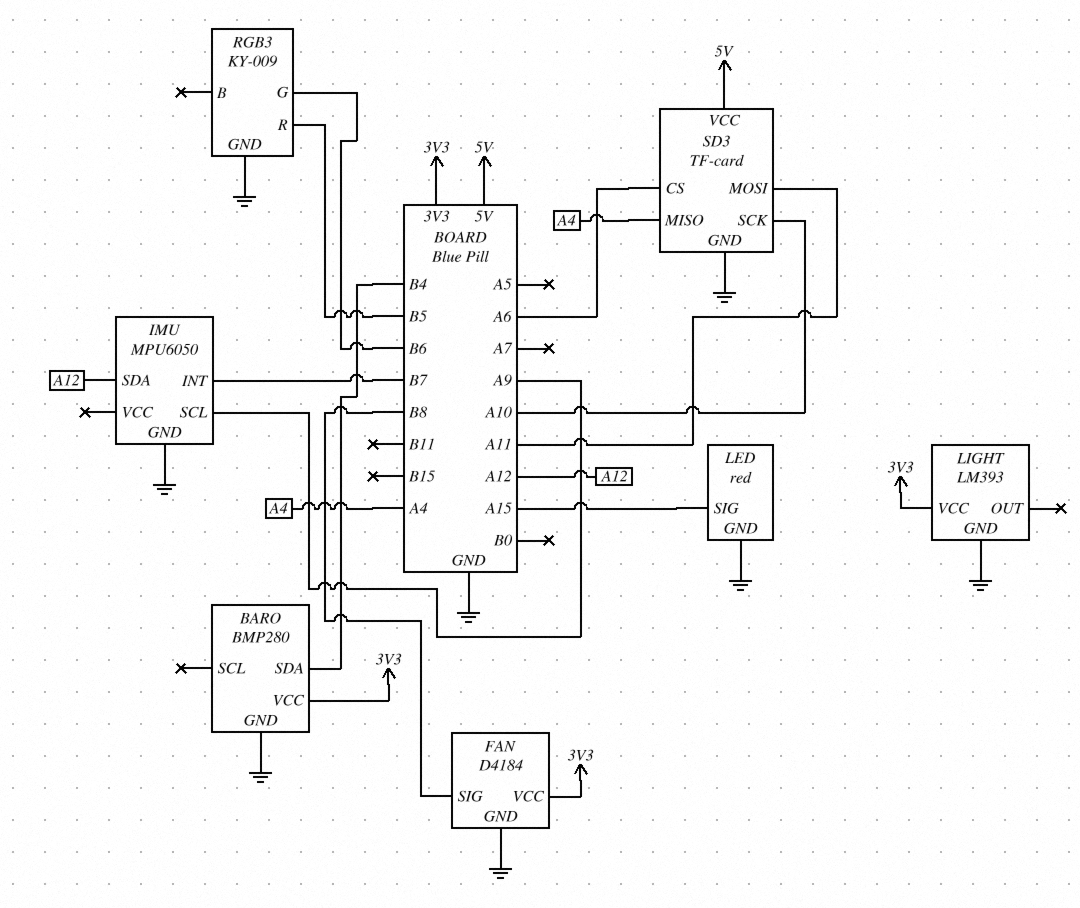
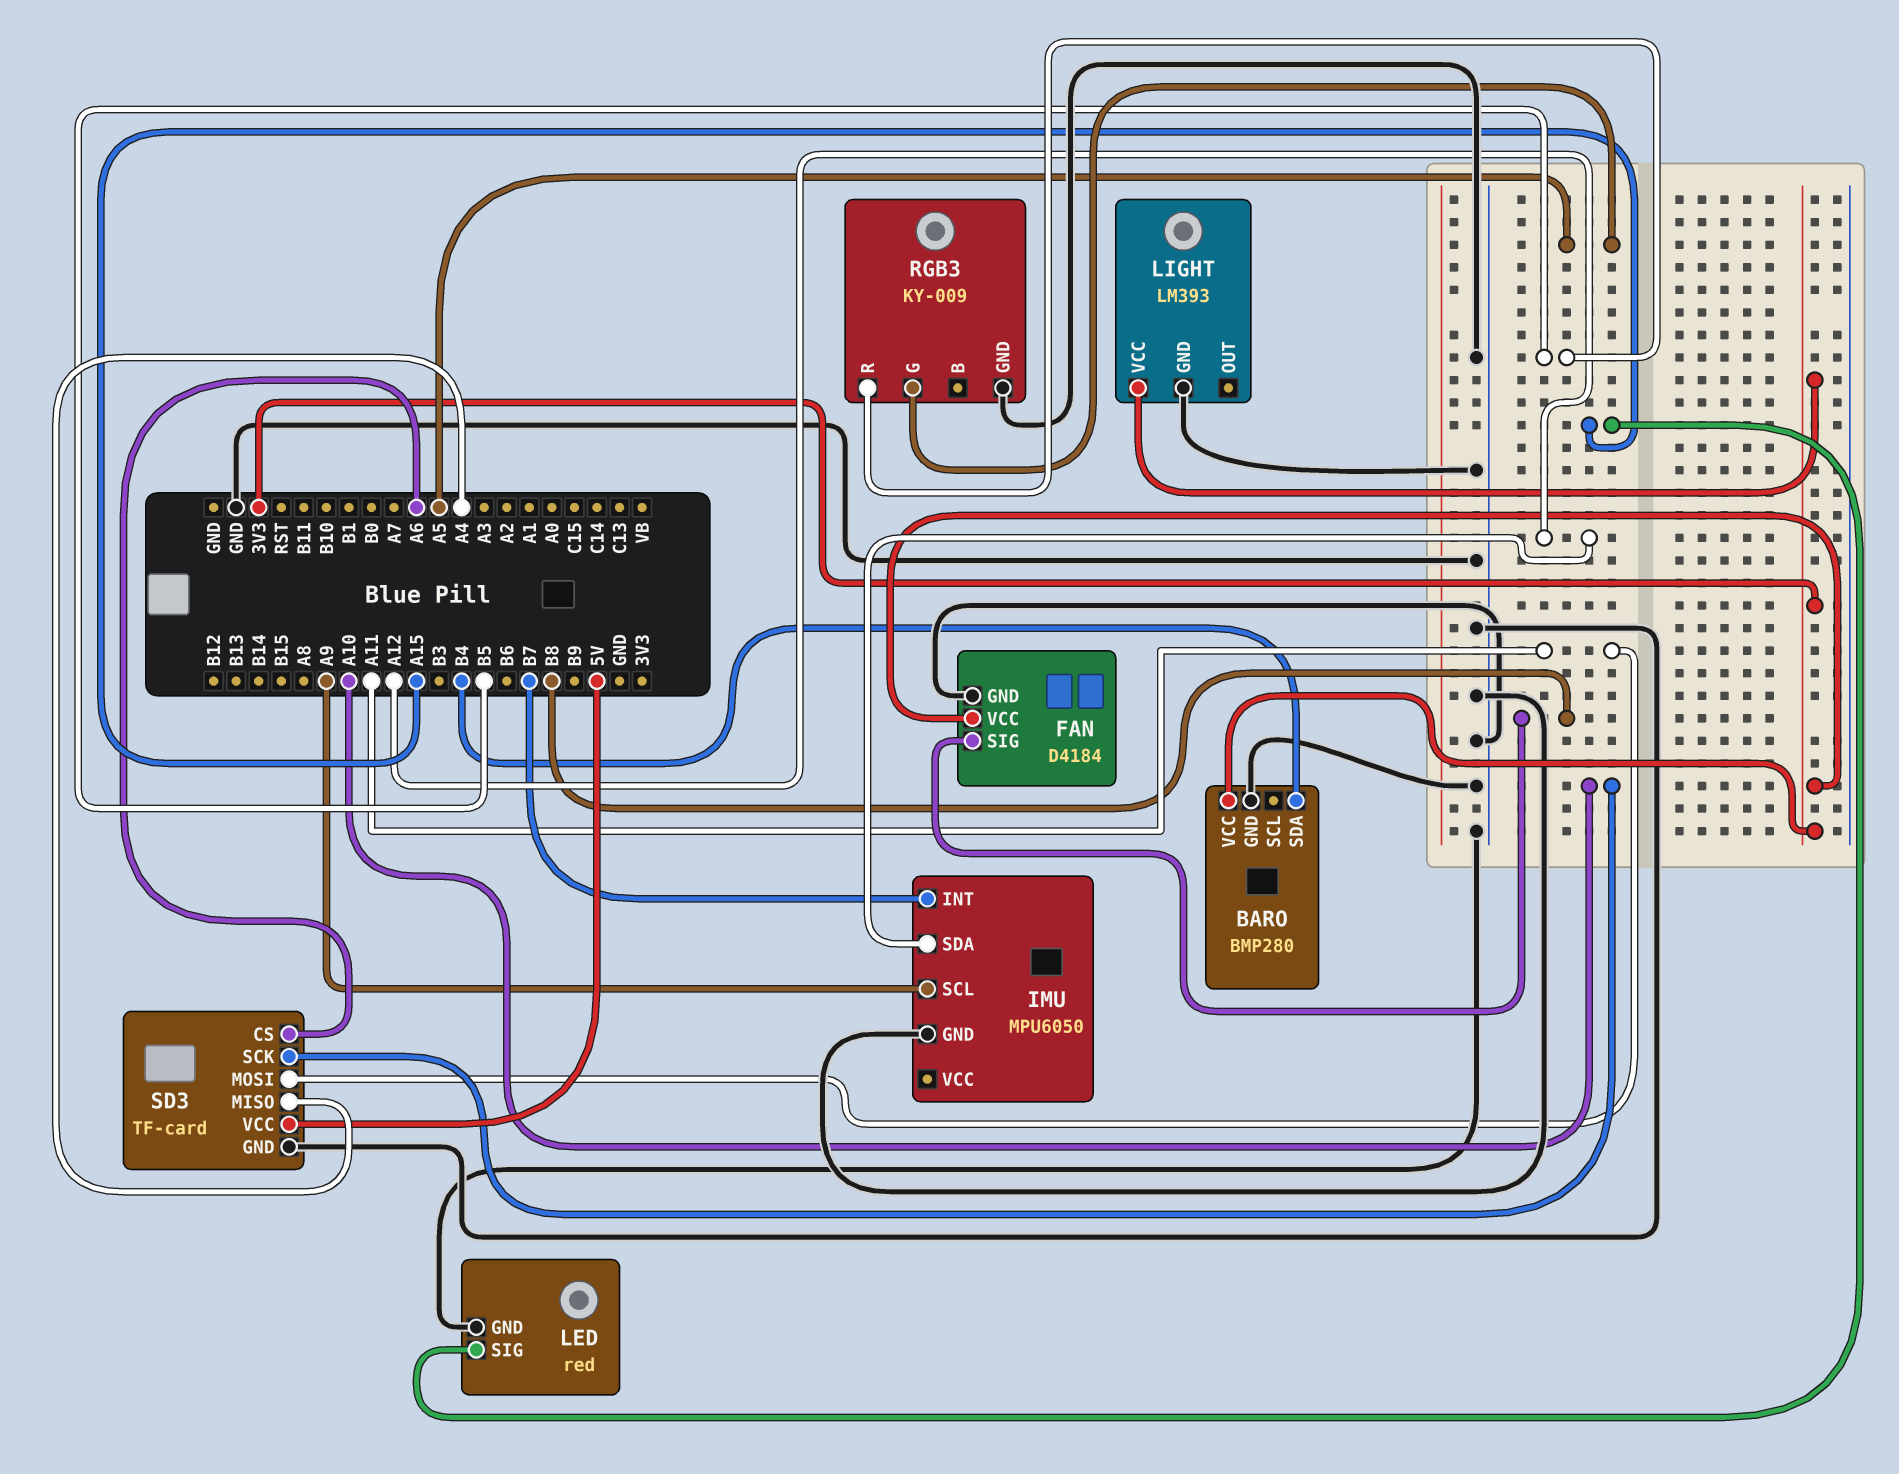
RGB3 pin G: B6 -> A5

